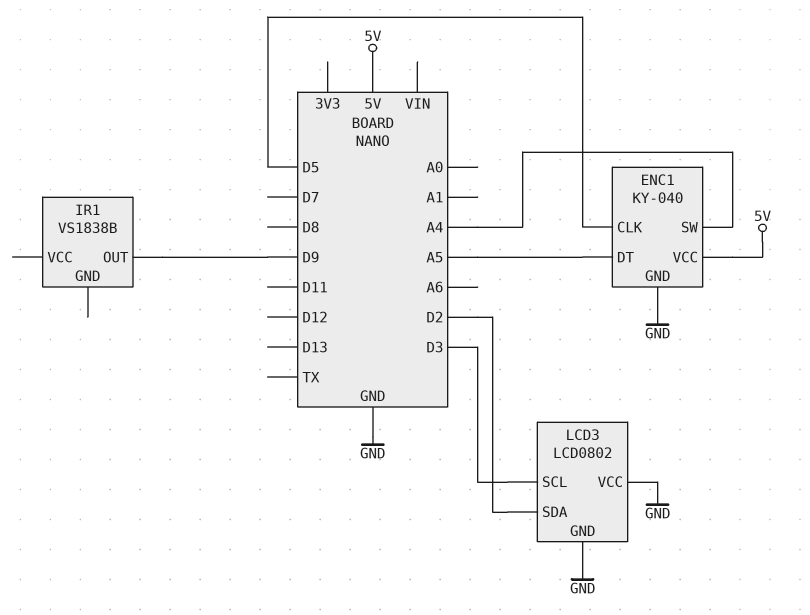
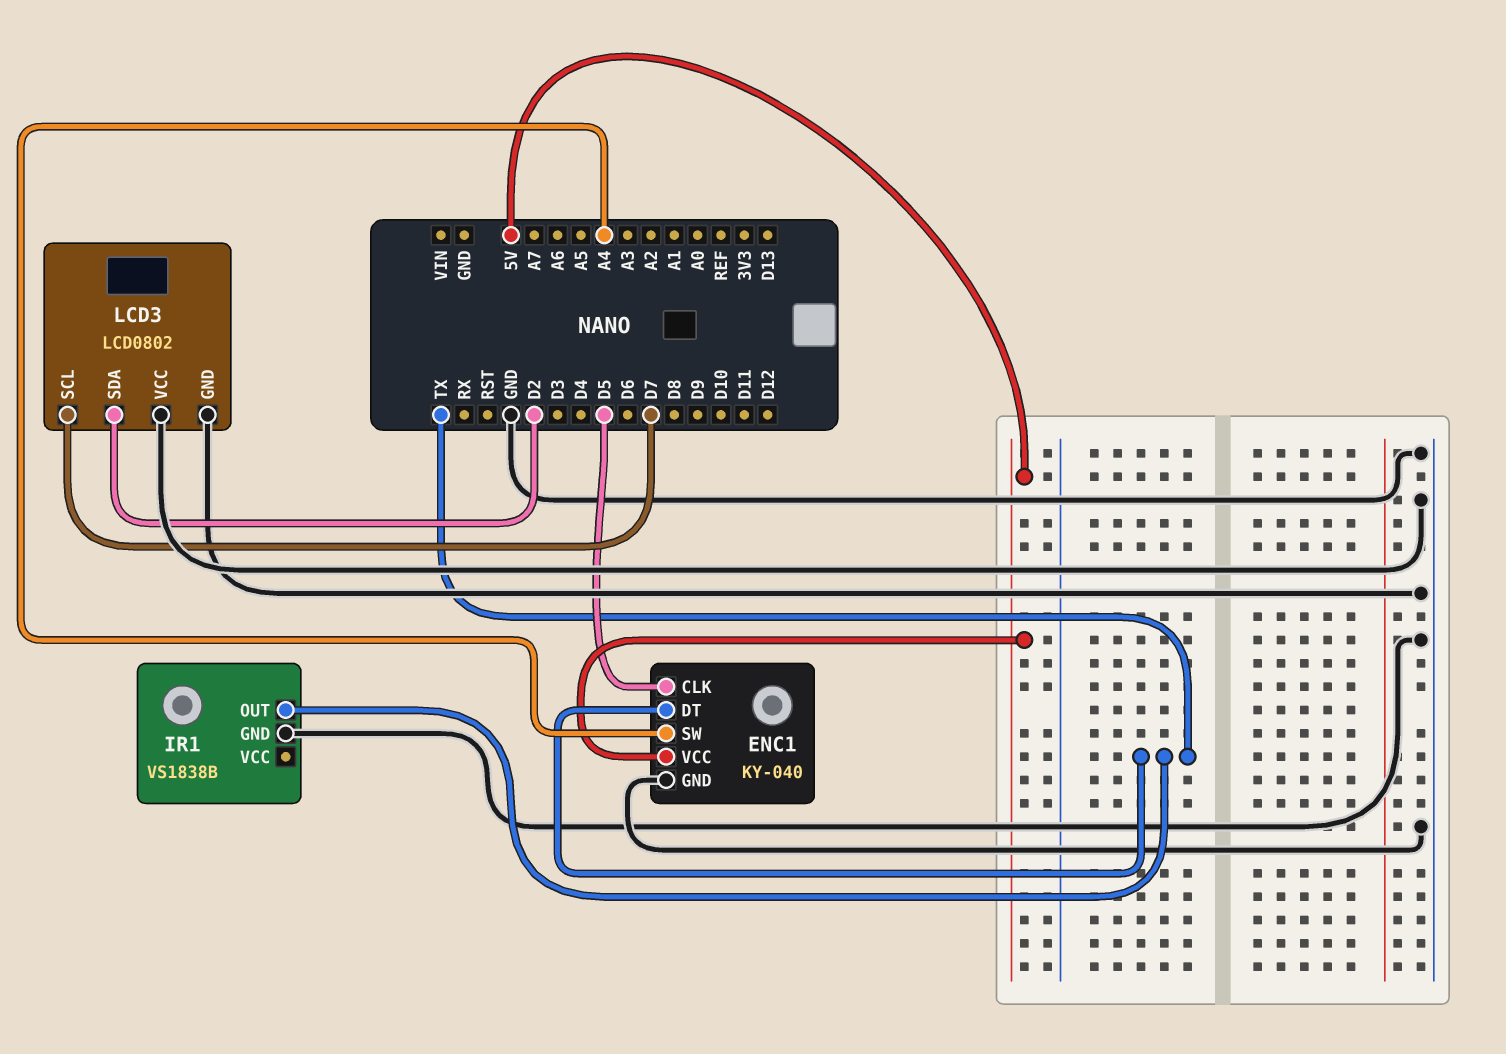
ENC1 pin DT: A5 -> TX
IR1 pin GND: none -> GND
IR1 pin OUT: D9 -> TX
LCD3 pin SCL: D3 -> D7

